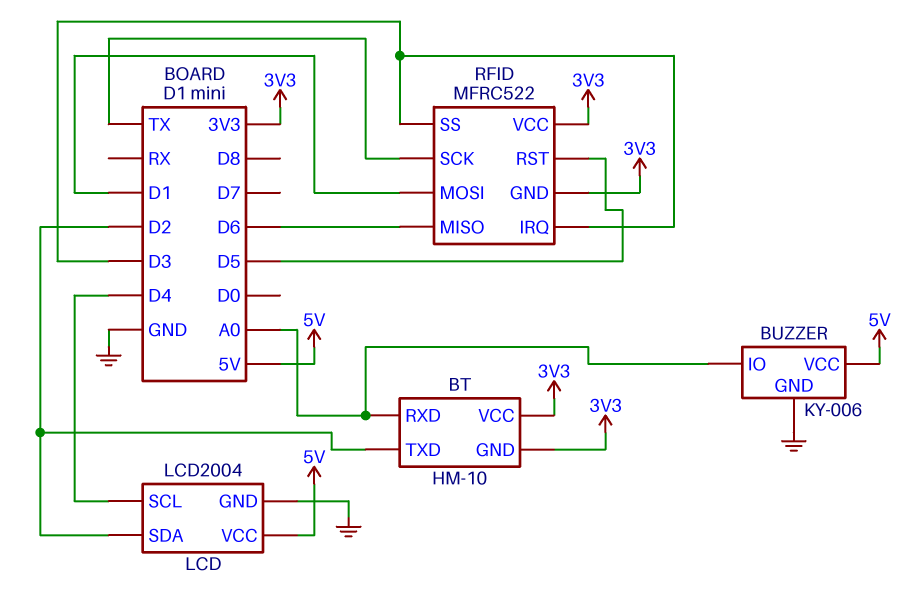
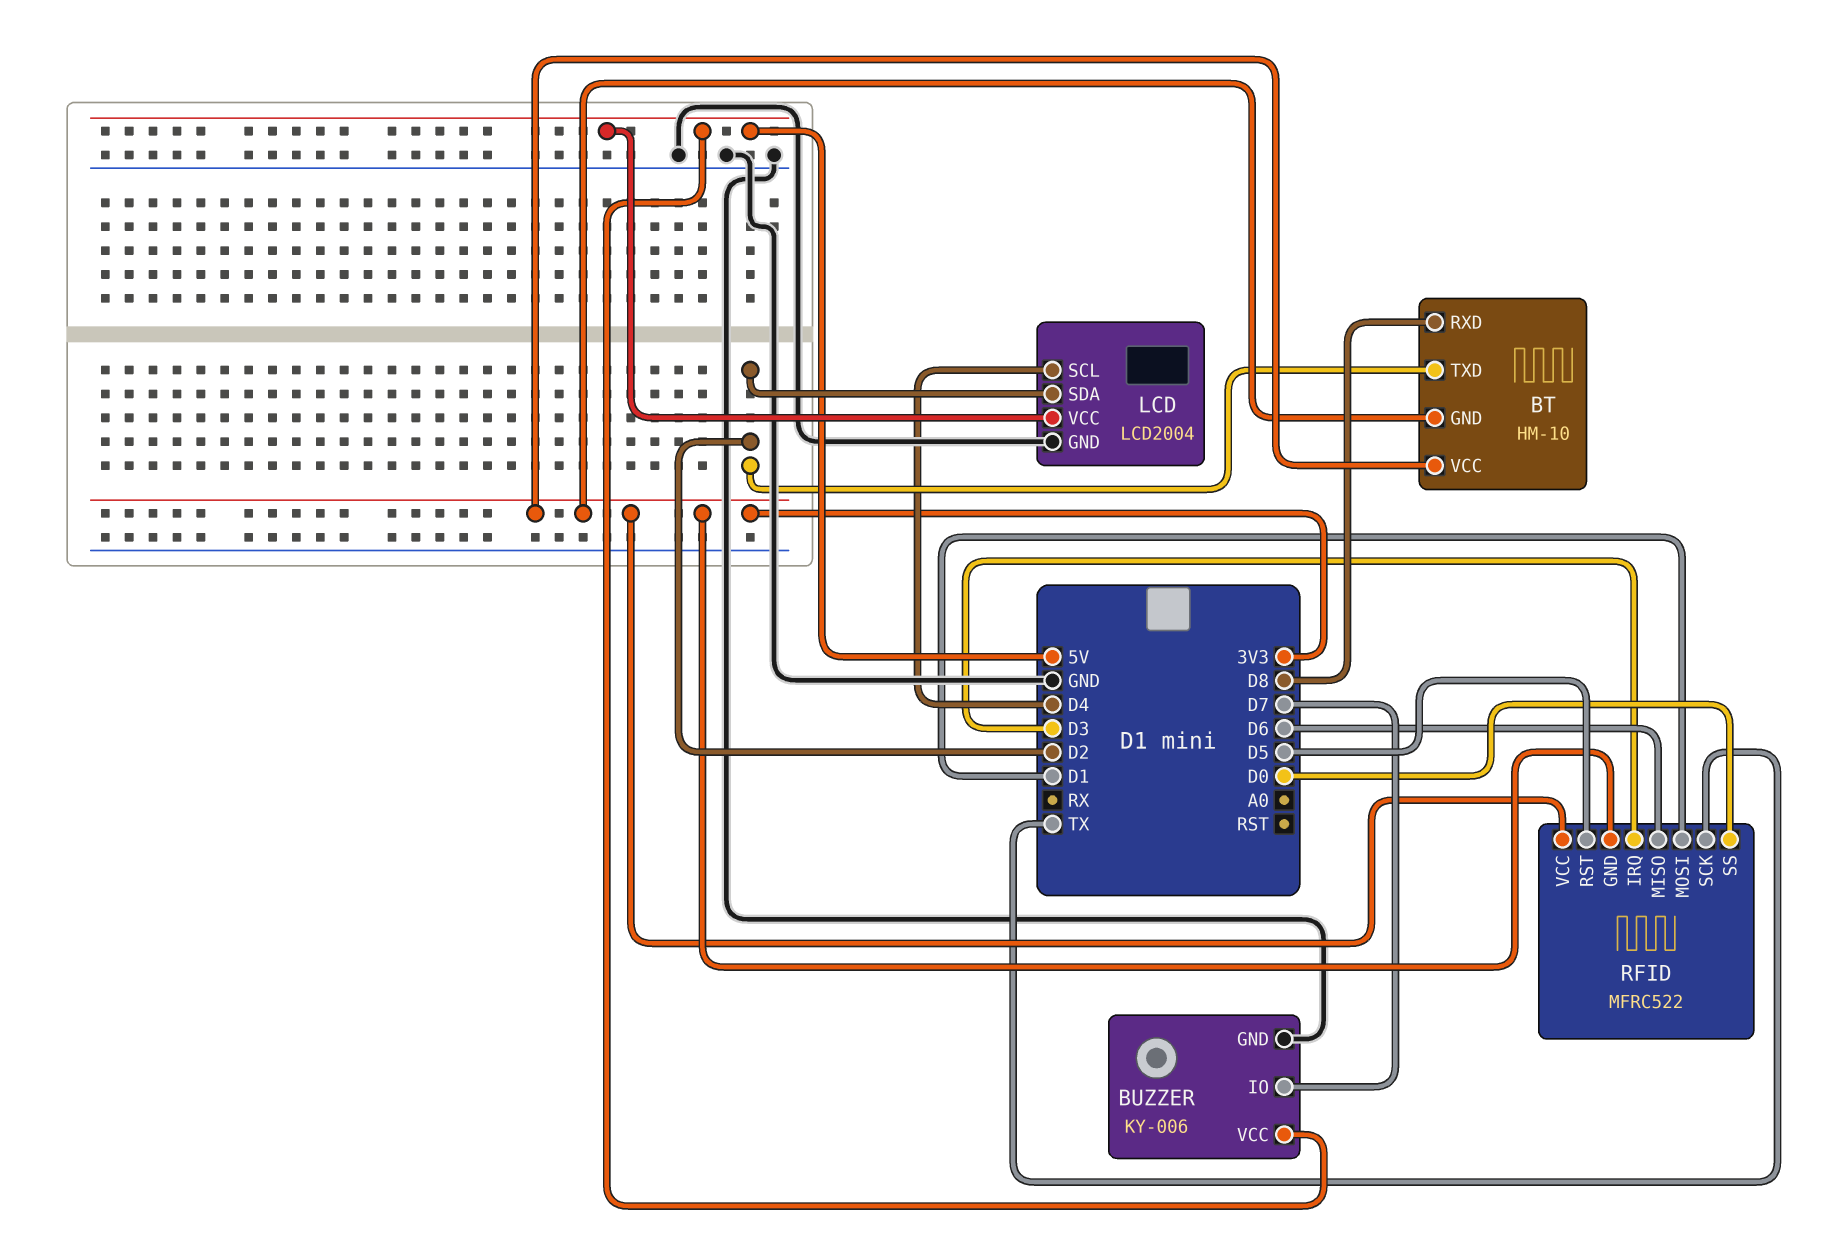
BT pin RXD: A0 -> D8
BUZZER pin IO: A0 -> D7
RFID pin SS: D3 -> D0

